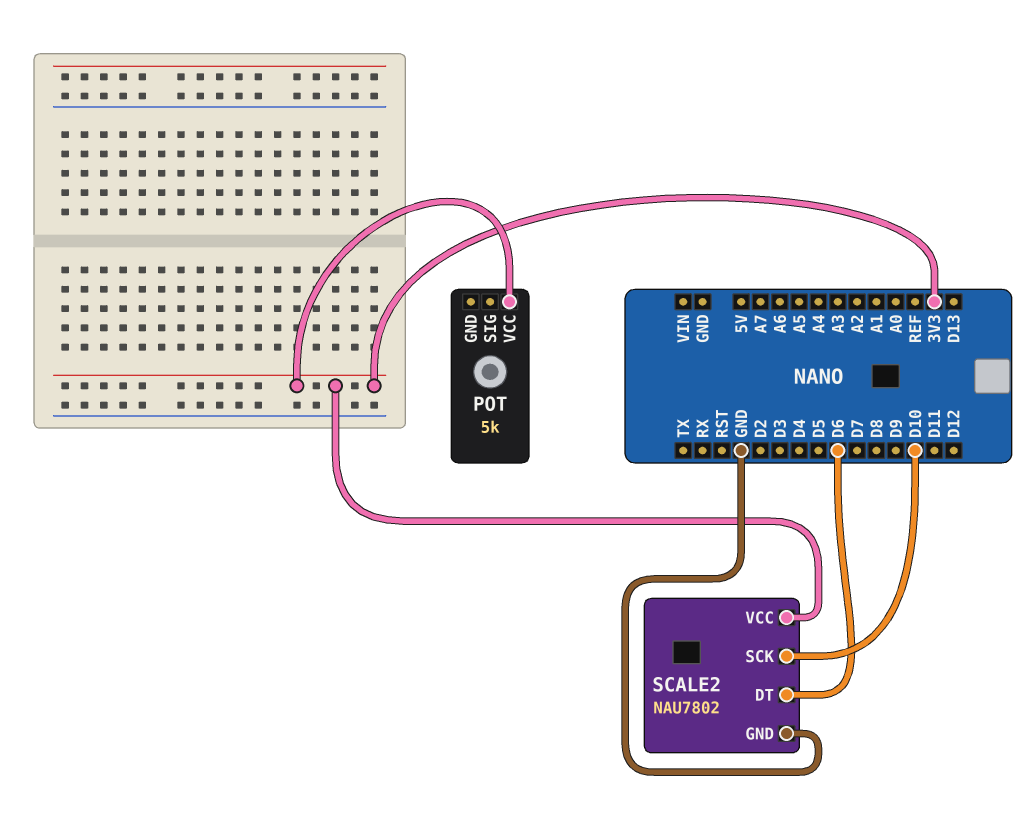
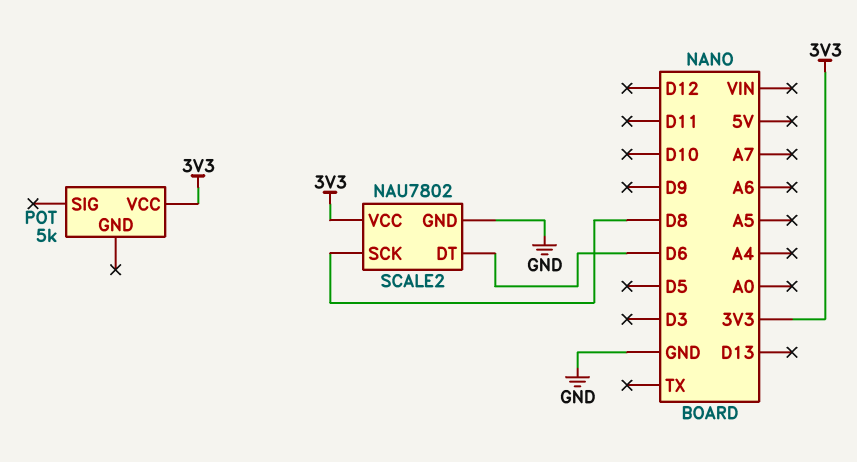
SCALE2 pin SCK: D10 -> D8

